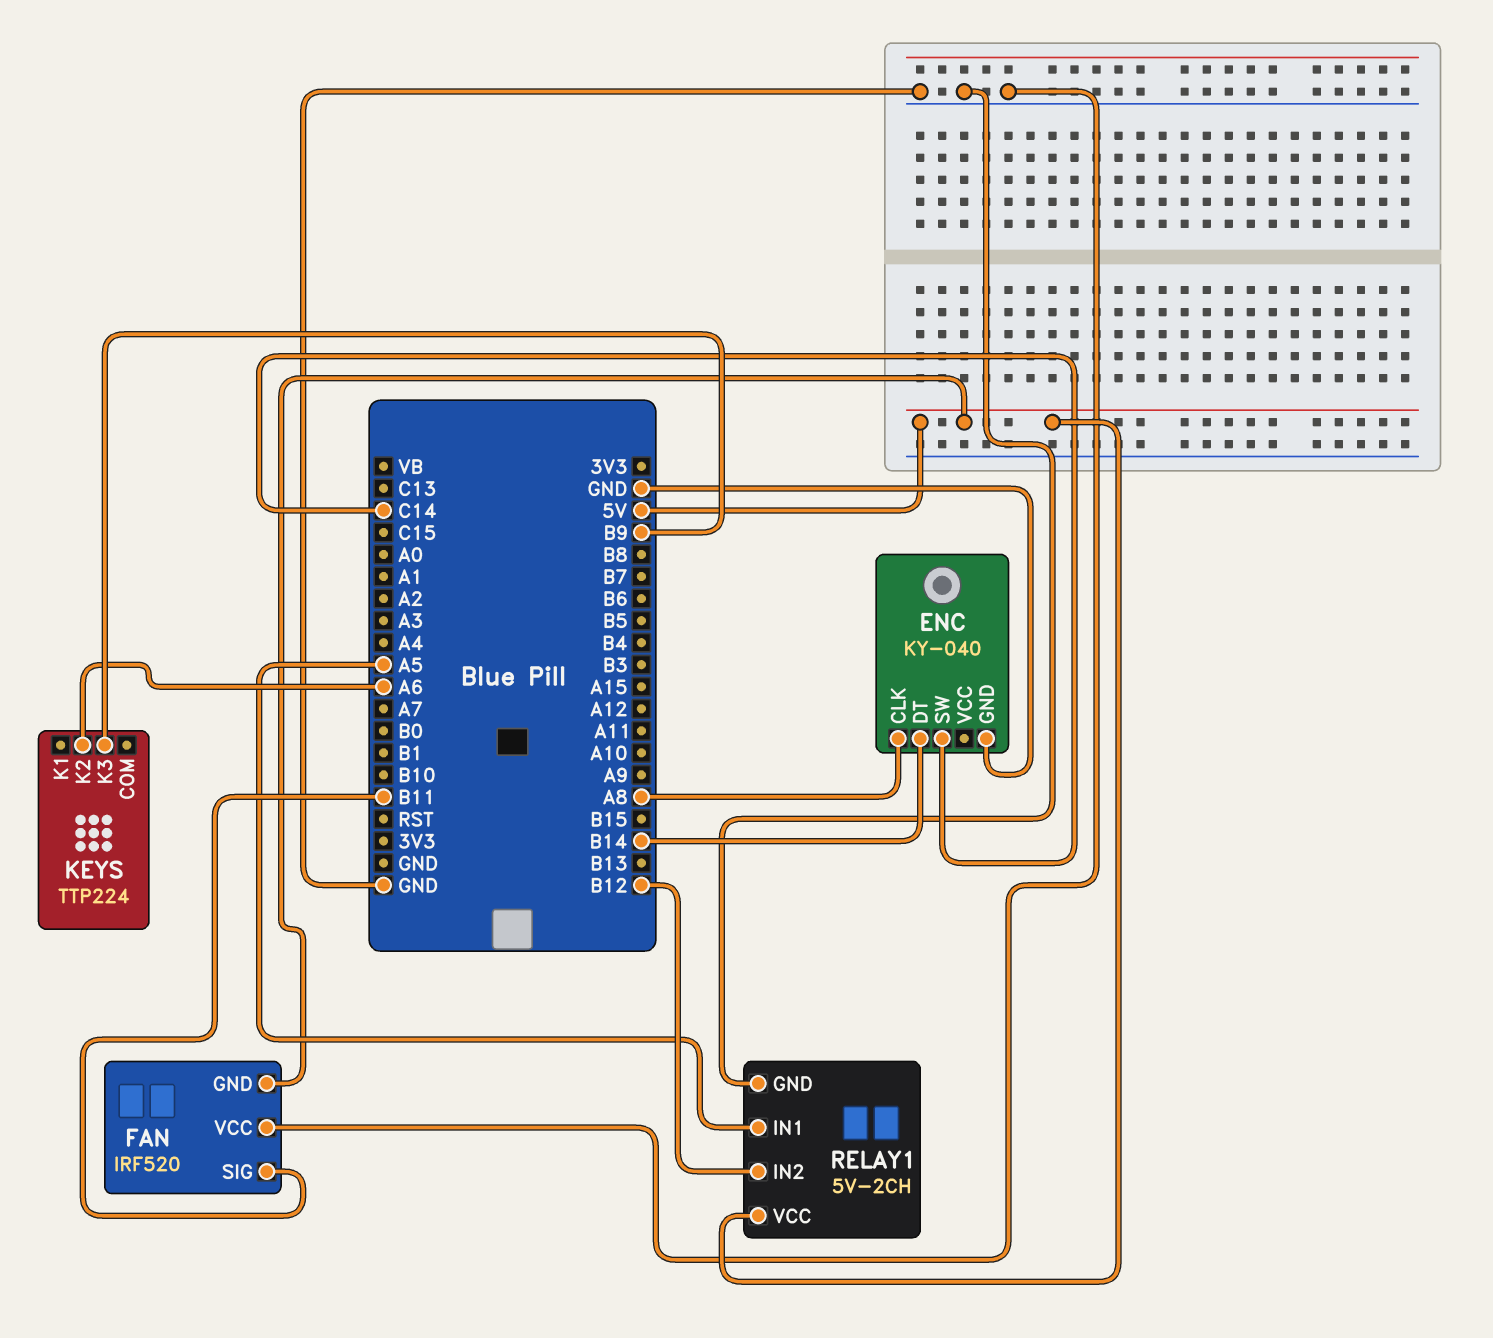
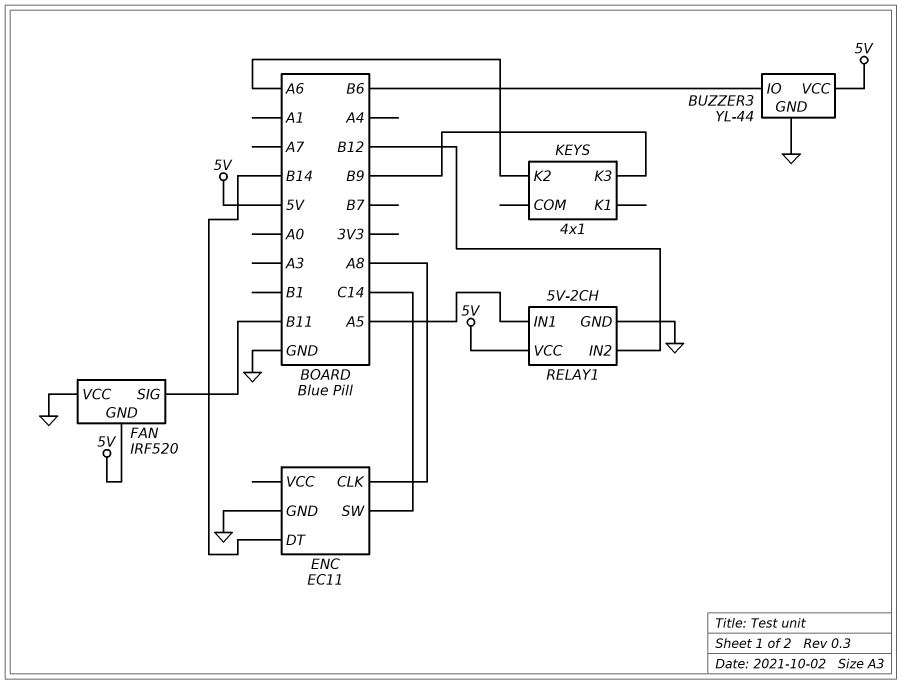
BUZZER3: none -> YL-44
BUZZER3 pin GND: none -> GND
BUZZER3 pin IO: none -> B6
BUZZER3 pin VCC: none -> 5V
ENC: KY-040 -> EC11
KEYS: TTP224 -> 4x1

